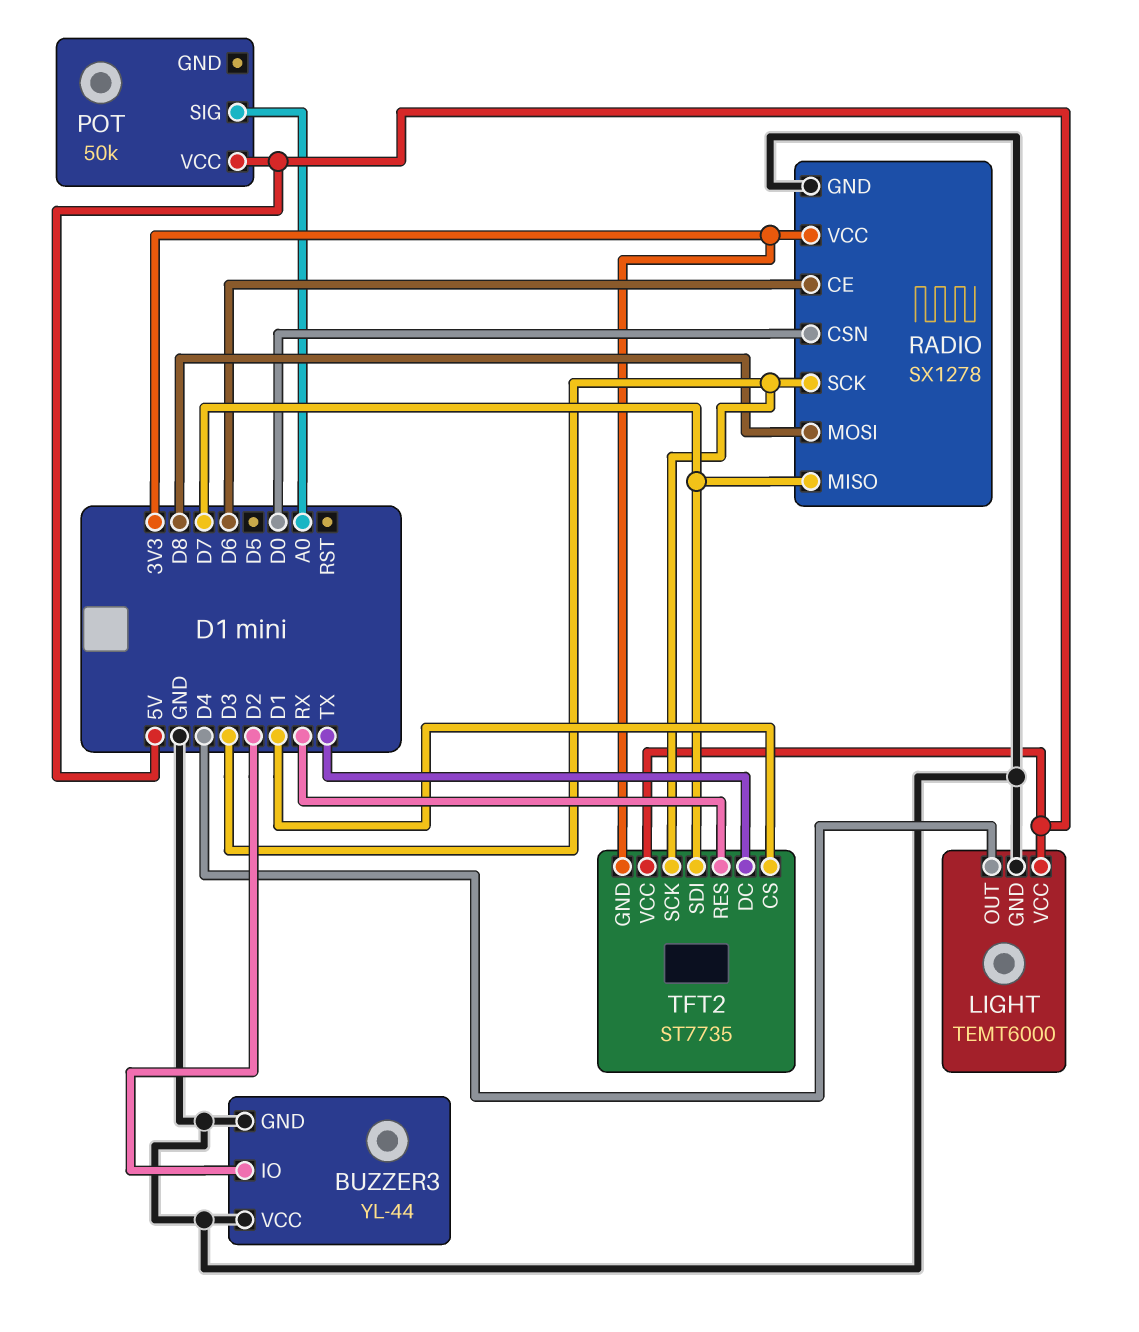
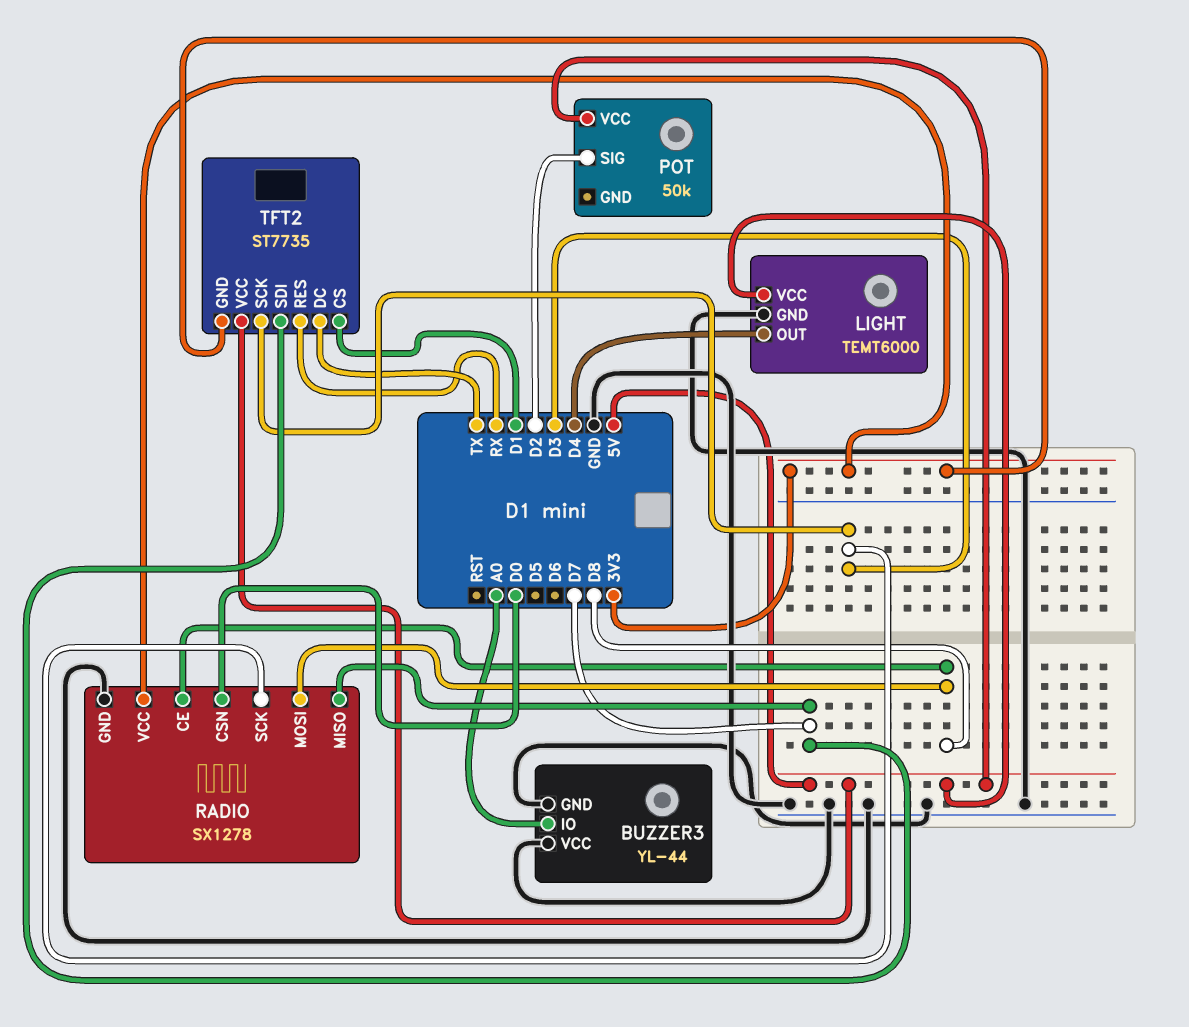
BUZZER3 pin IO: D2 -> A0
POT pin SIG: A0 -> D2
RADIO pin CE: D6 -> D8

